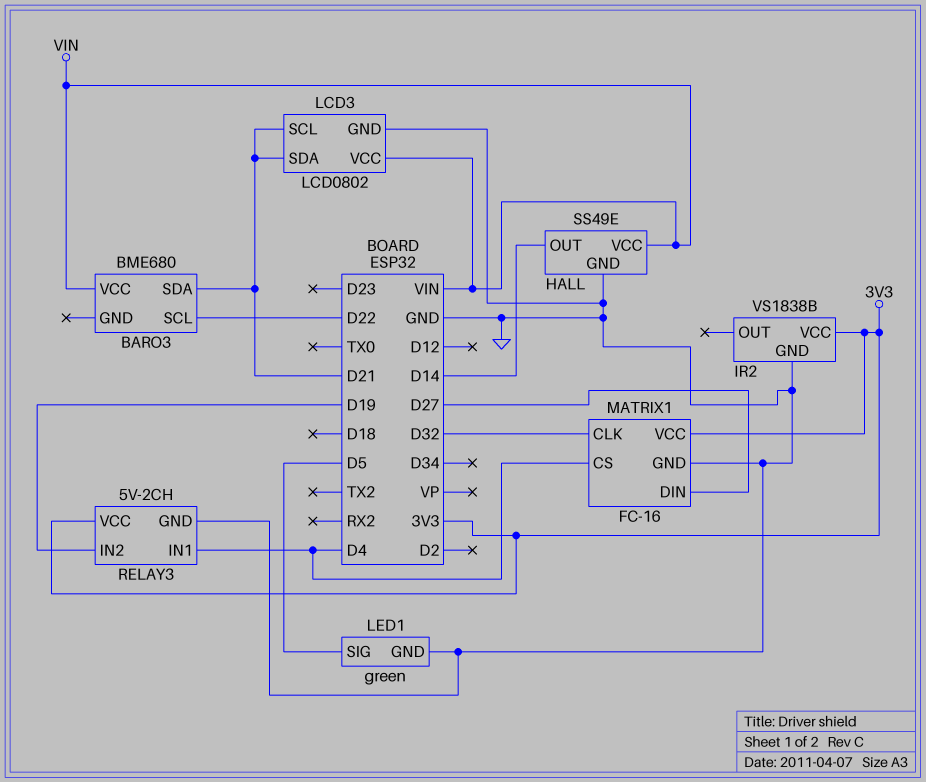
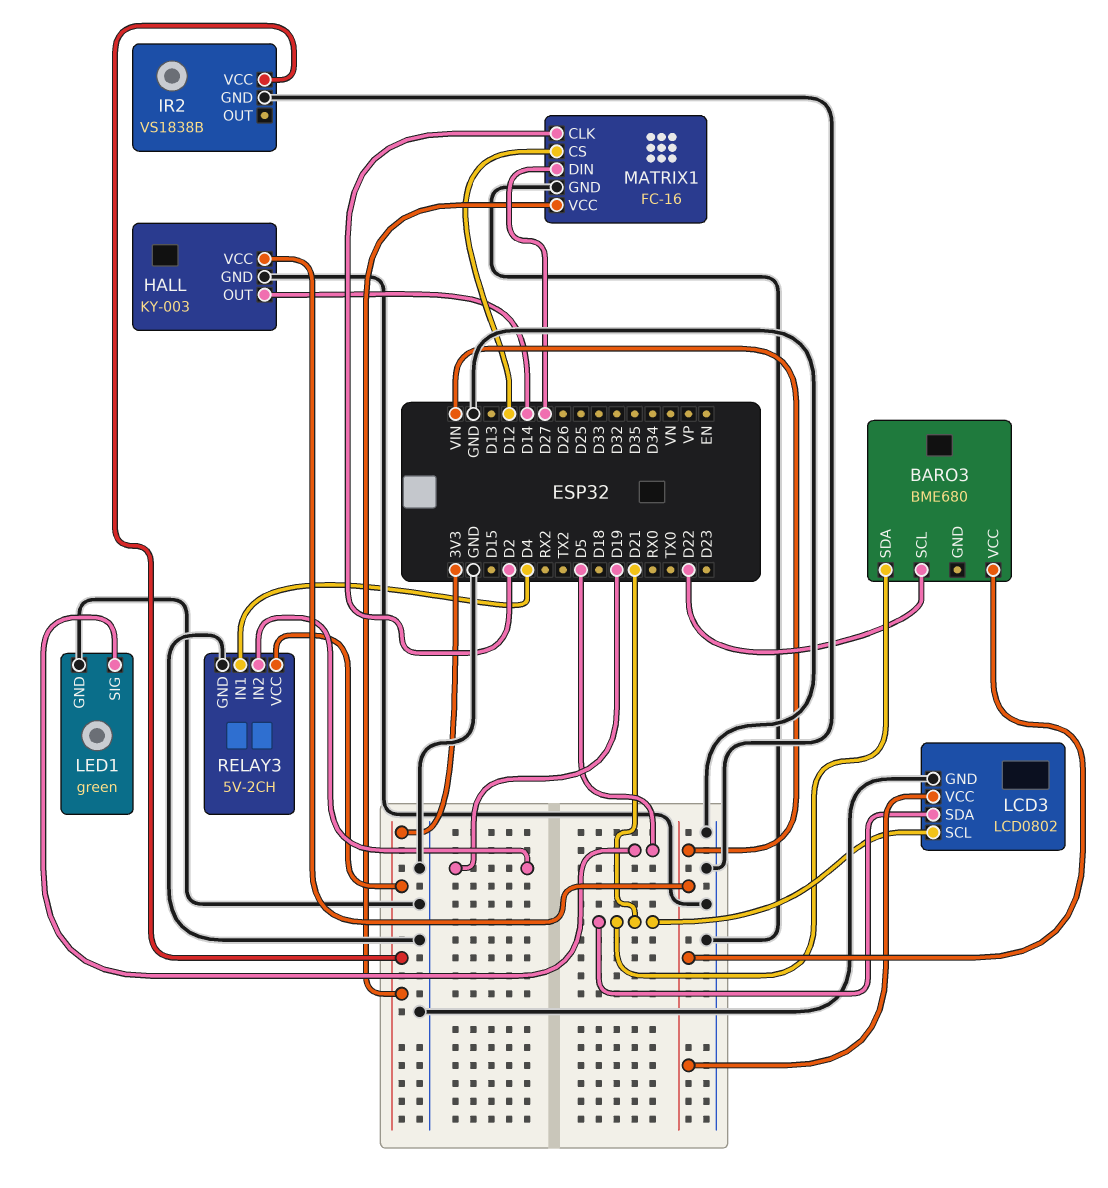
HALL: SS49E -> KY-003
MATRIX1 pin CLK: D32 -> D2
MATRIX1 pin CS: D4 -> D12

